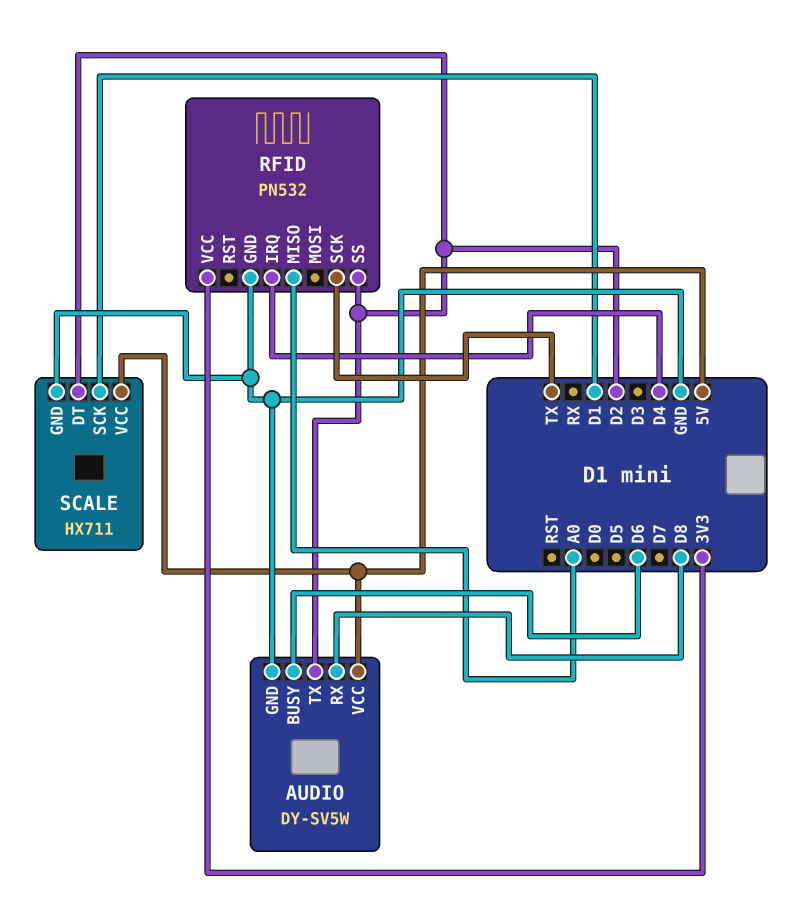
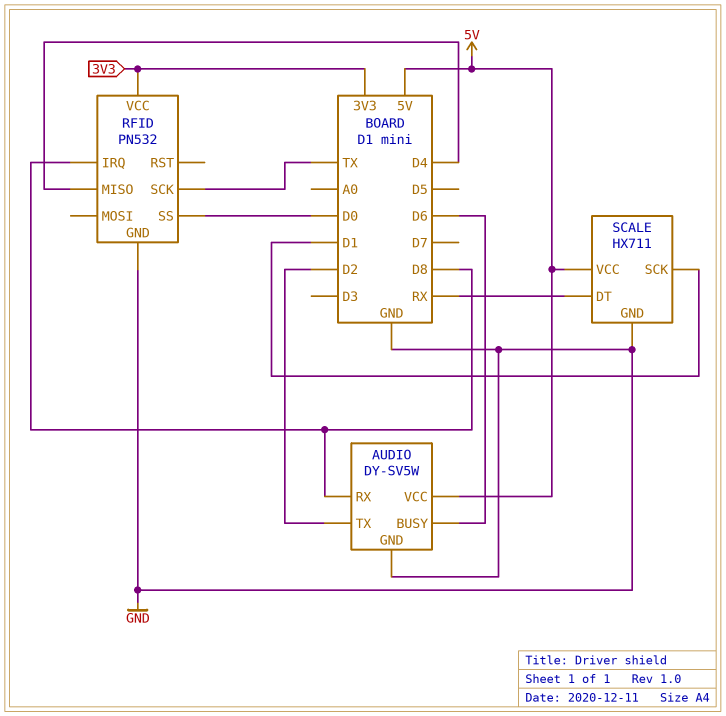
RFID pin IRQ: D4 -> D8
RFID pin MISO: A0 -> D4
RFID pin SS: D2 -> D0
SCALE pin DT: D2 -> RX

